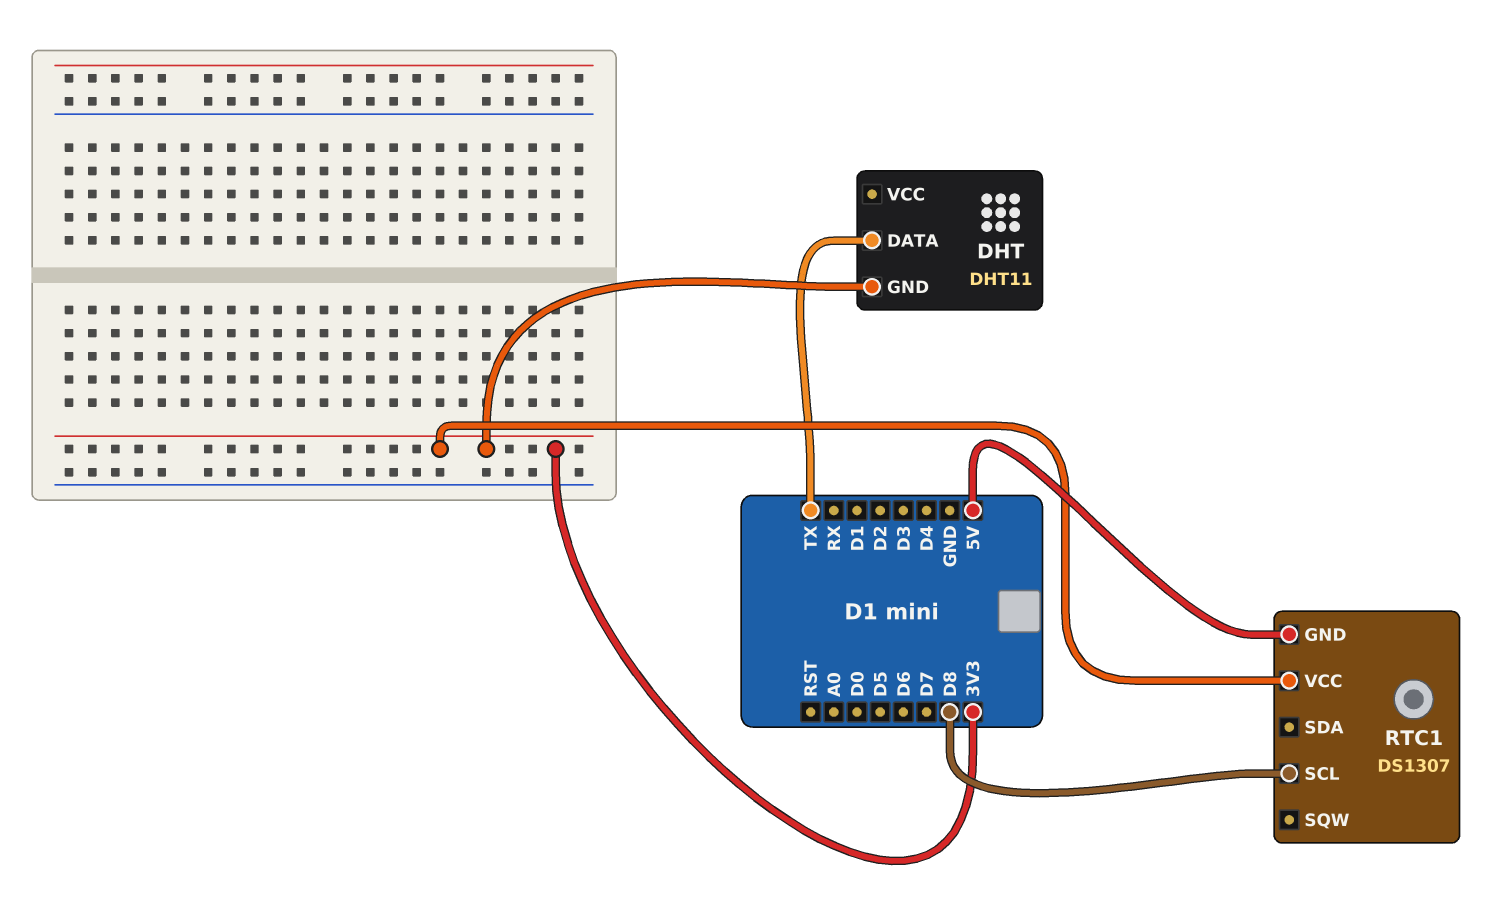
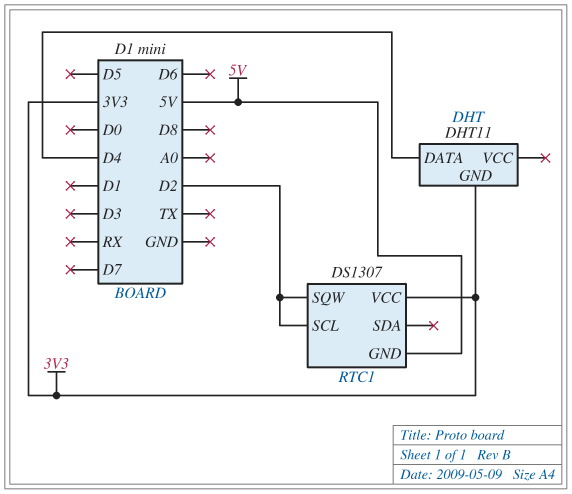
DHT pin DATA: TX -> D4
RTC1 pin SCL: D8 -> D2
RTC1 pin SQW: none -> D2

